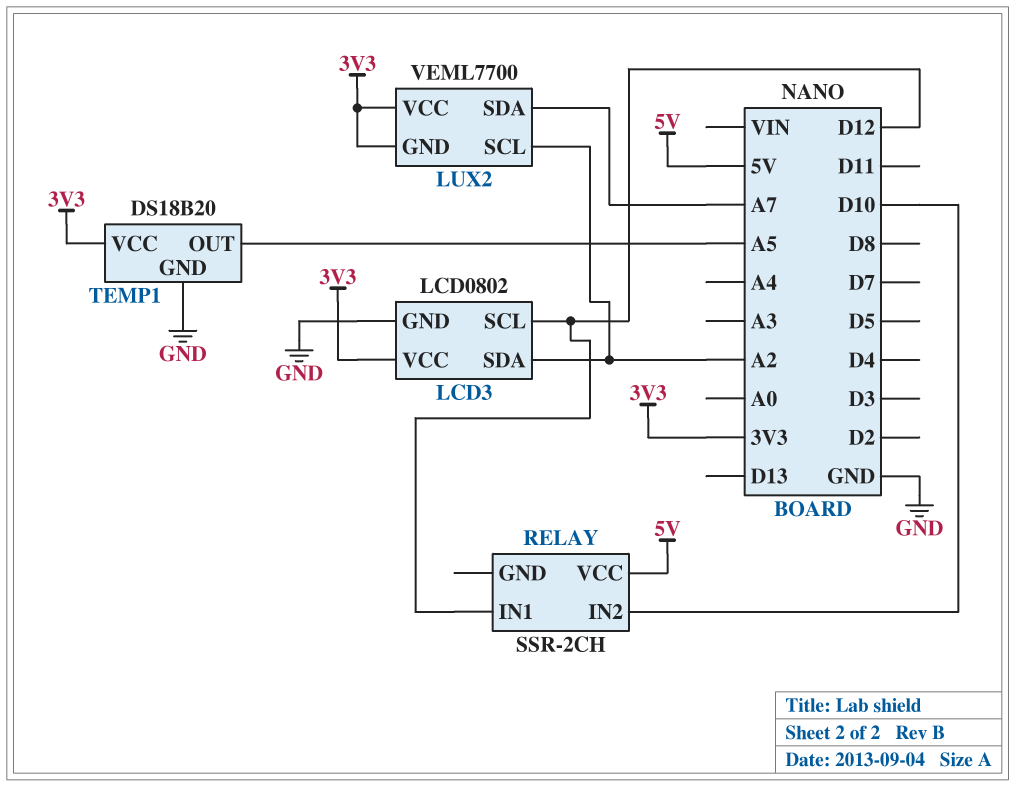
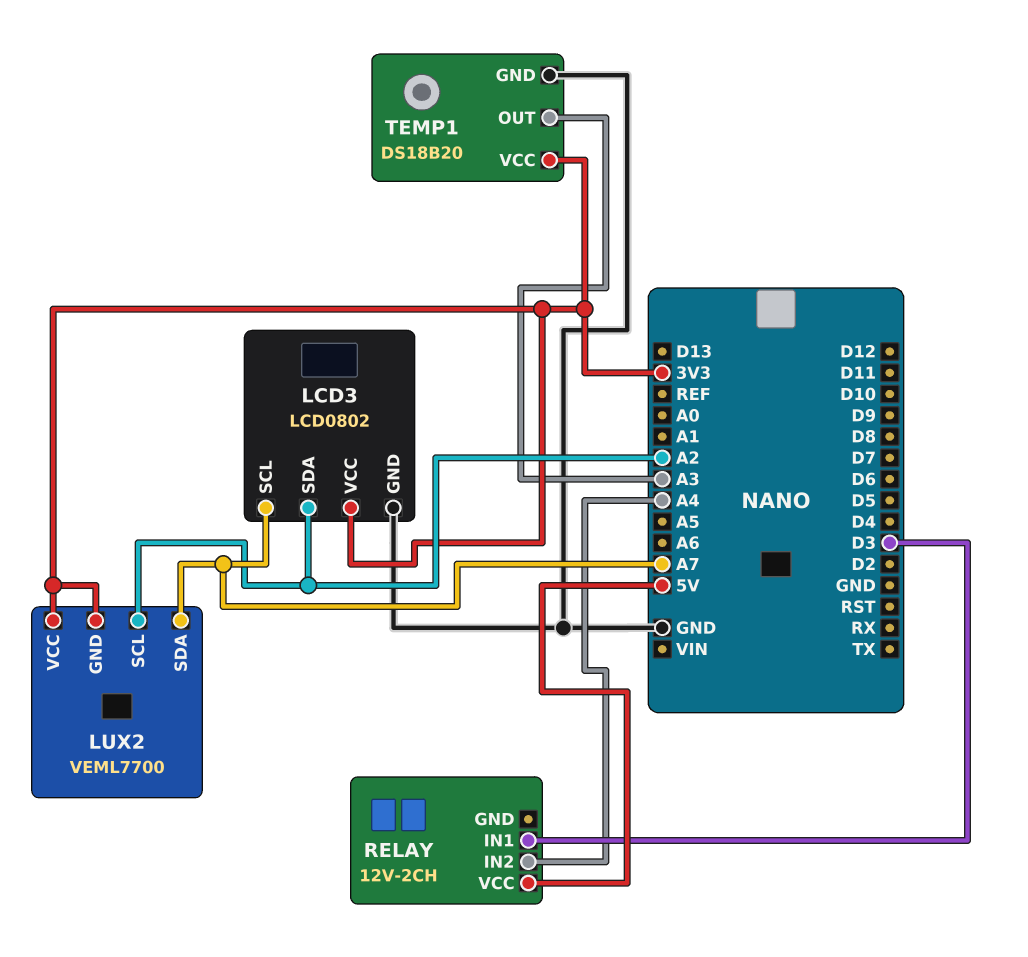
LCD3 pin SCL: D12 -> A7
RELAY: SSR-2CH -> 12V-2CH
RELAY pin IN1: D12 -> D3
RELAY pin IN2: D10 -> A4
TEMP1 pin OUT: A5 -> A3

